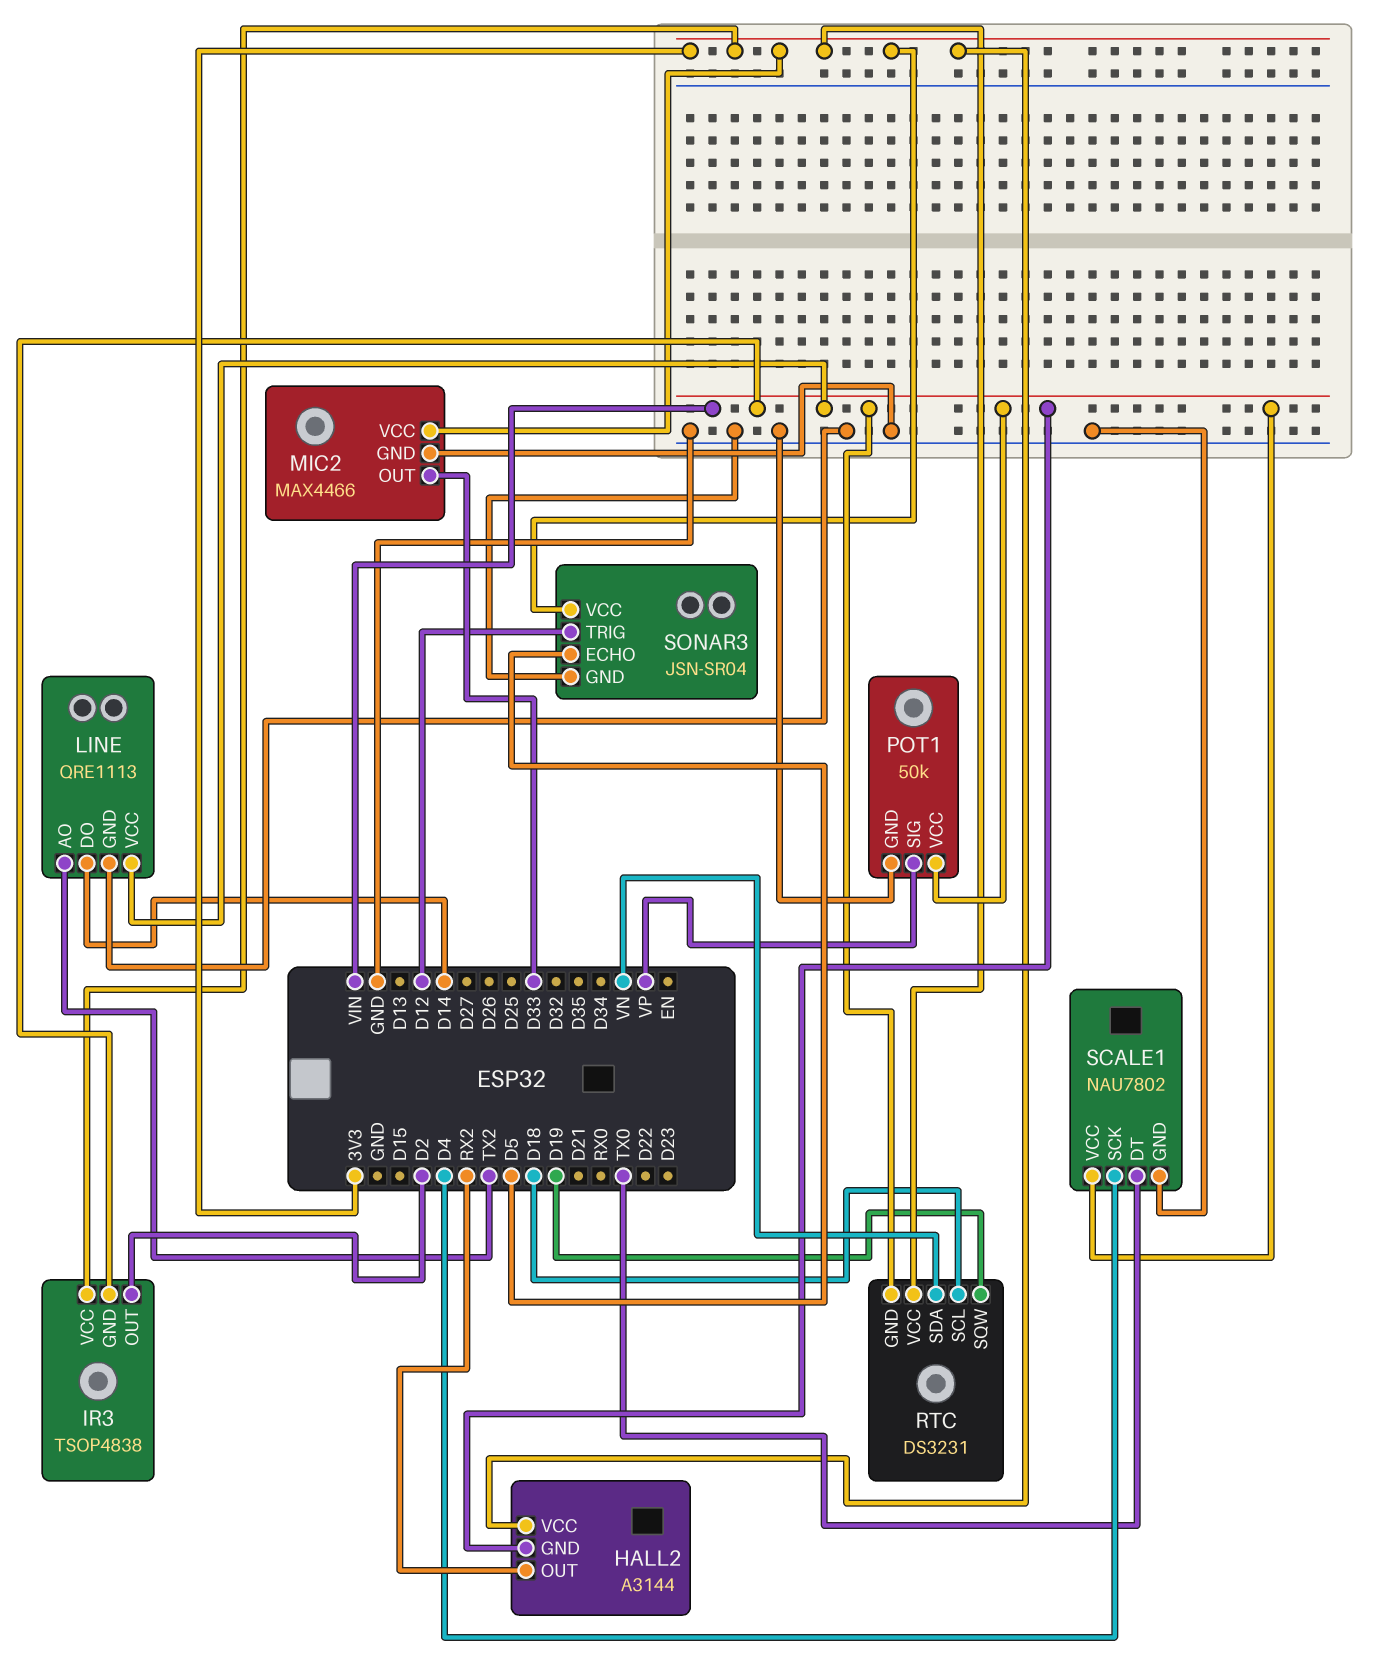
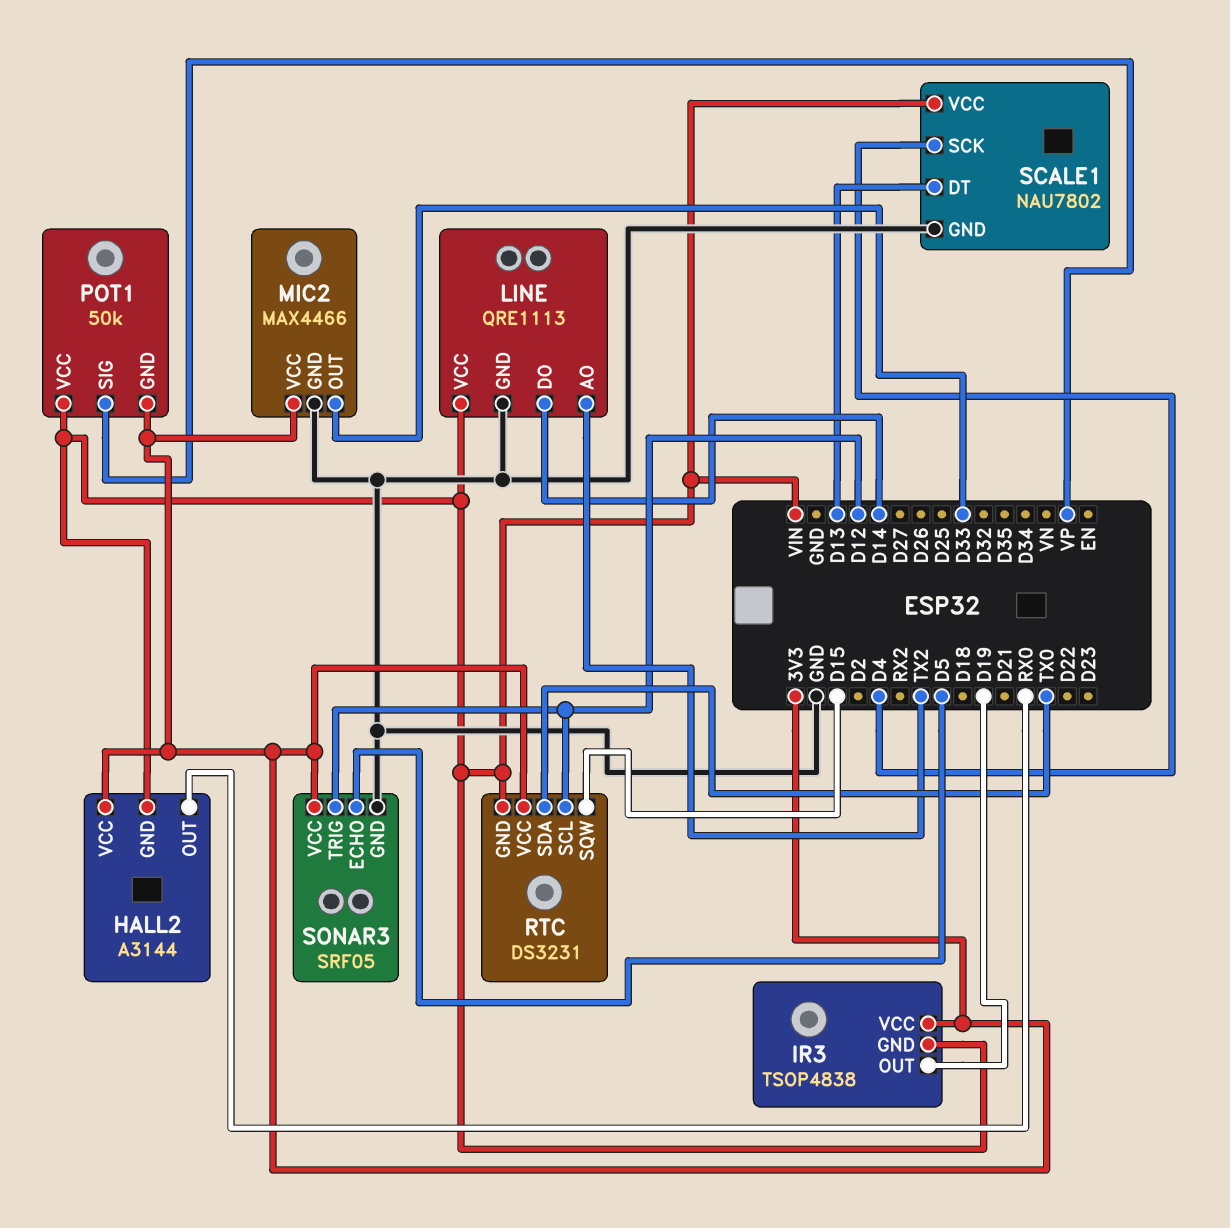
HALL2 pin OUT: RX2 -> RX0
IR3 pin OUT: D2 -> D19
POT1 pin GND: GND -> 3V3
RTC pin SCL: D18 -> D12
RTC pin SDA: VN -> TX0
RTC pin SQW: D19 -> D15
SCALE1 pin DT: TX0 -> D13
SONAR3: JSN-SR04 -> SRF05

